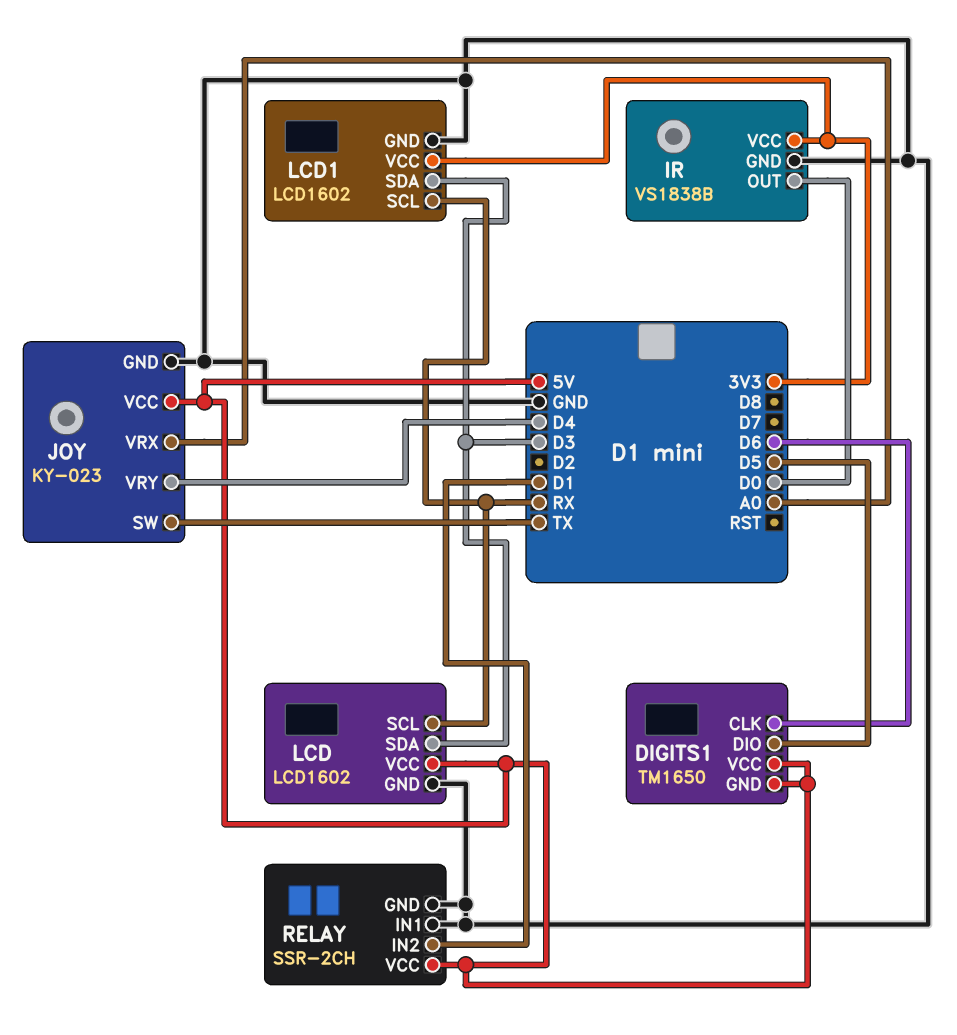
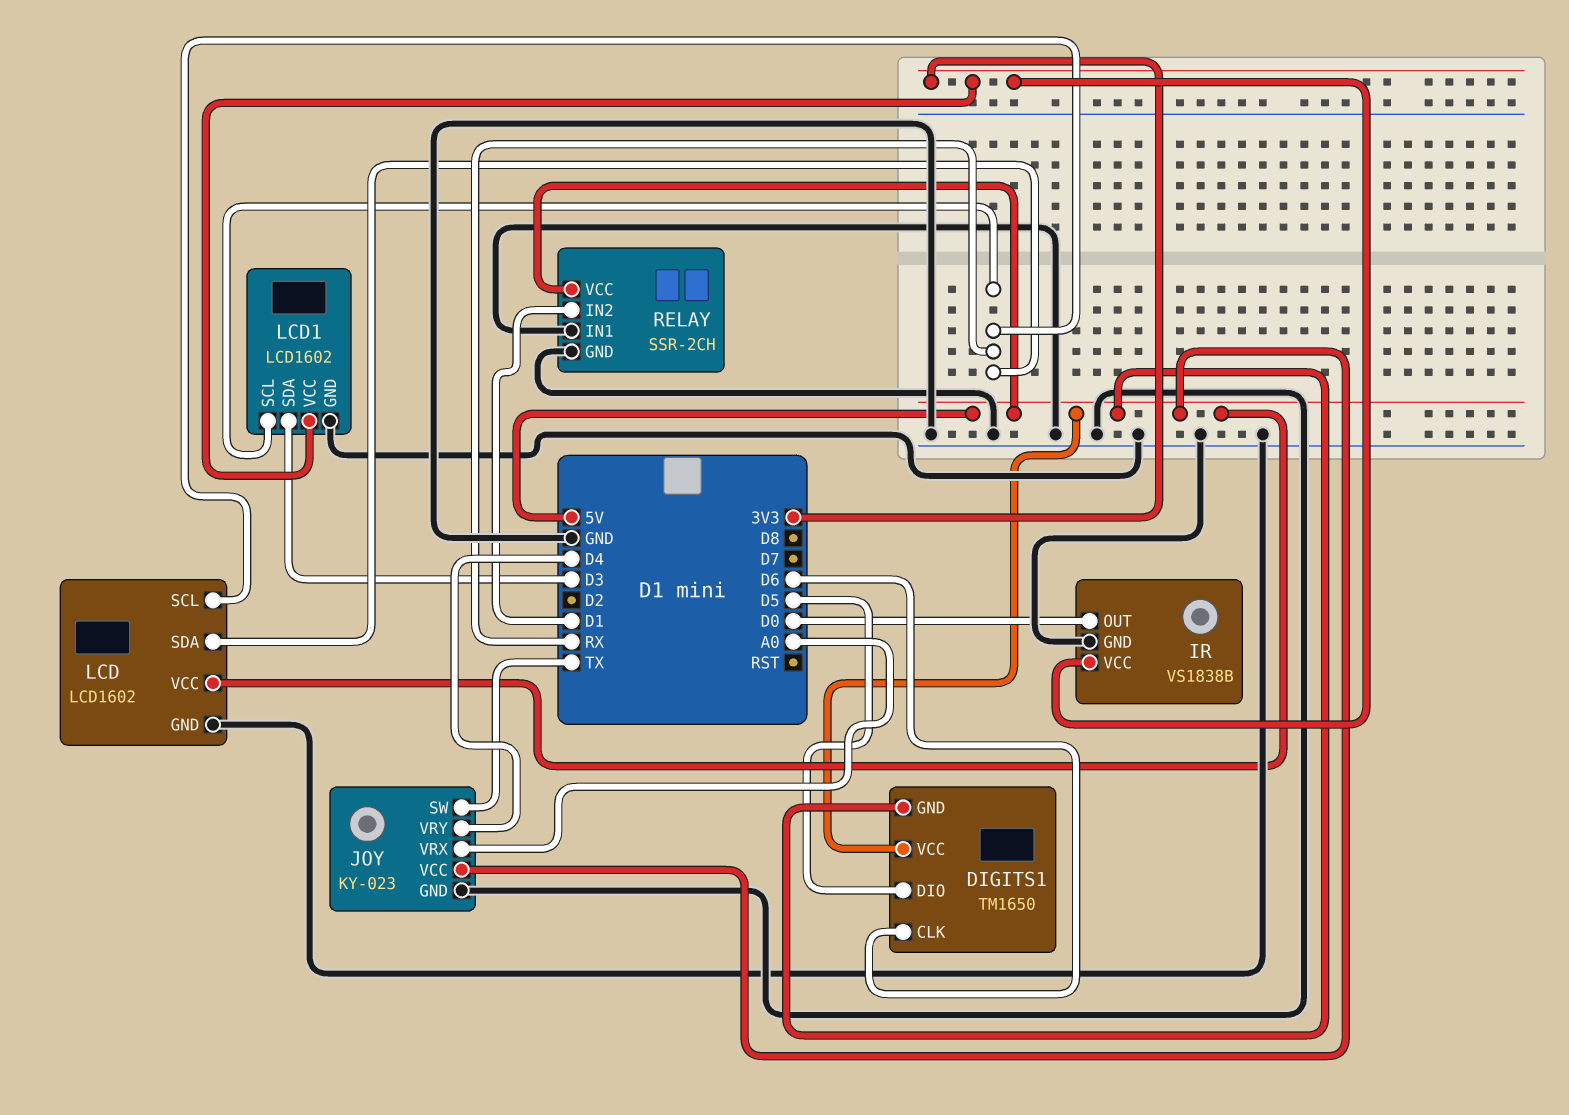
LCD pin SDA: D3 -> RX

